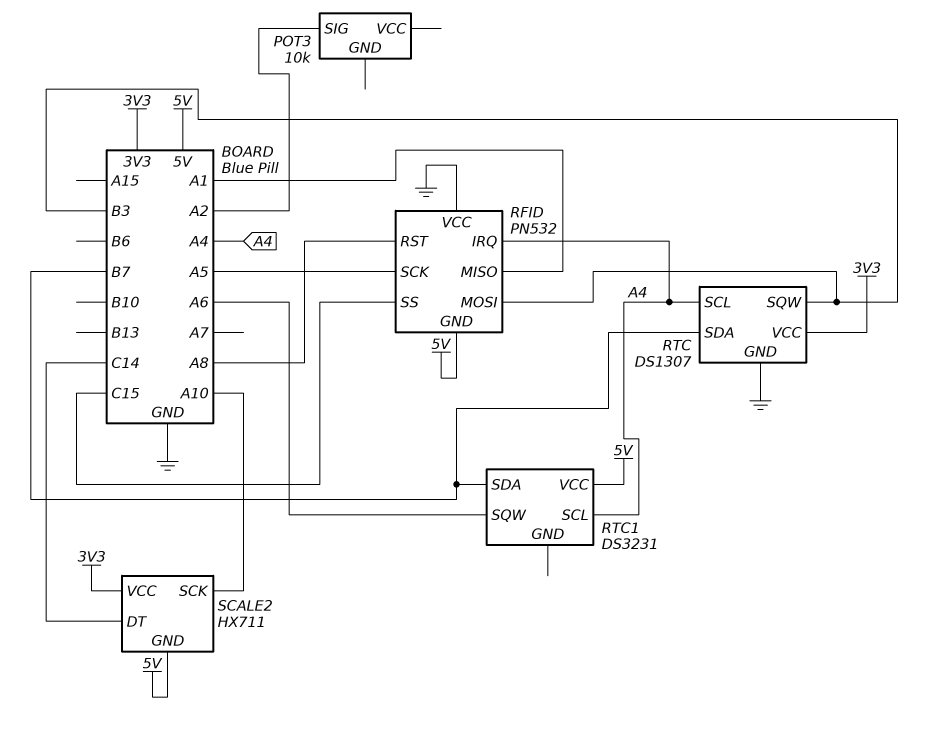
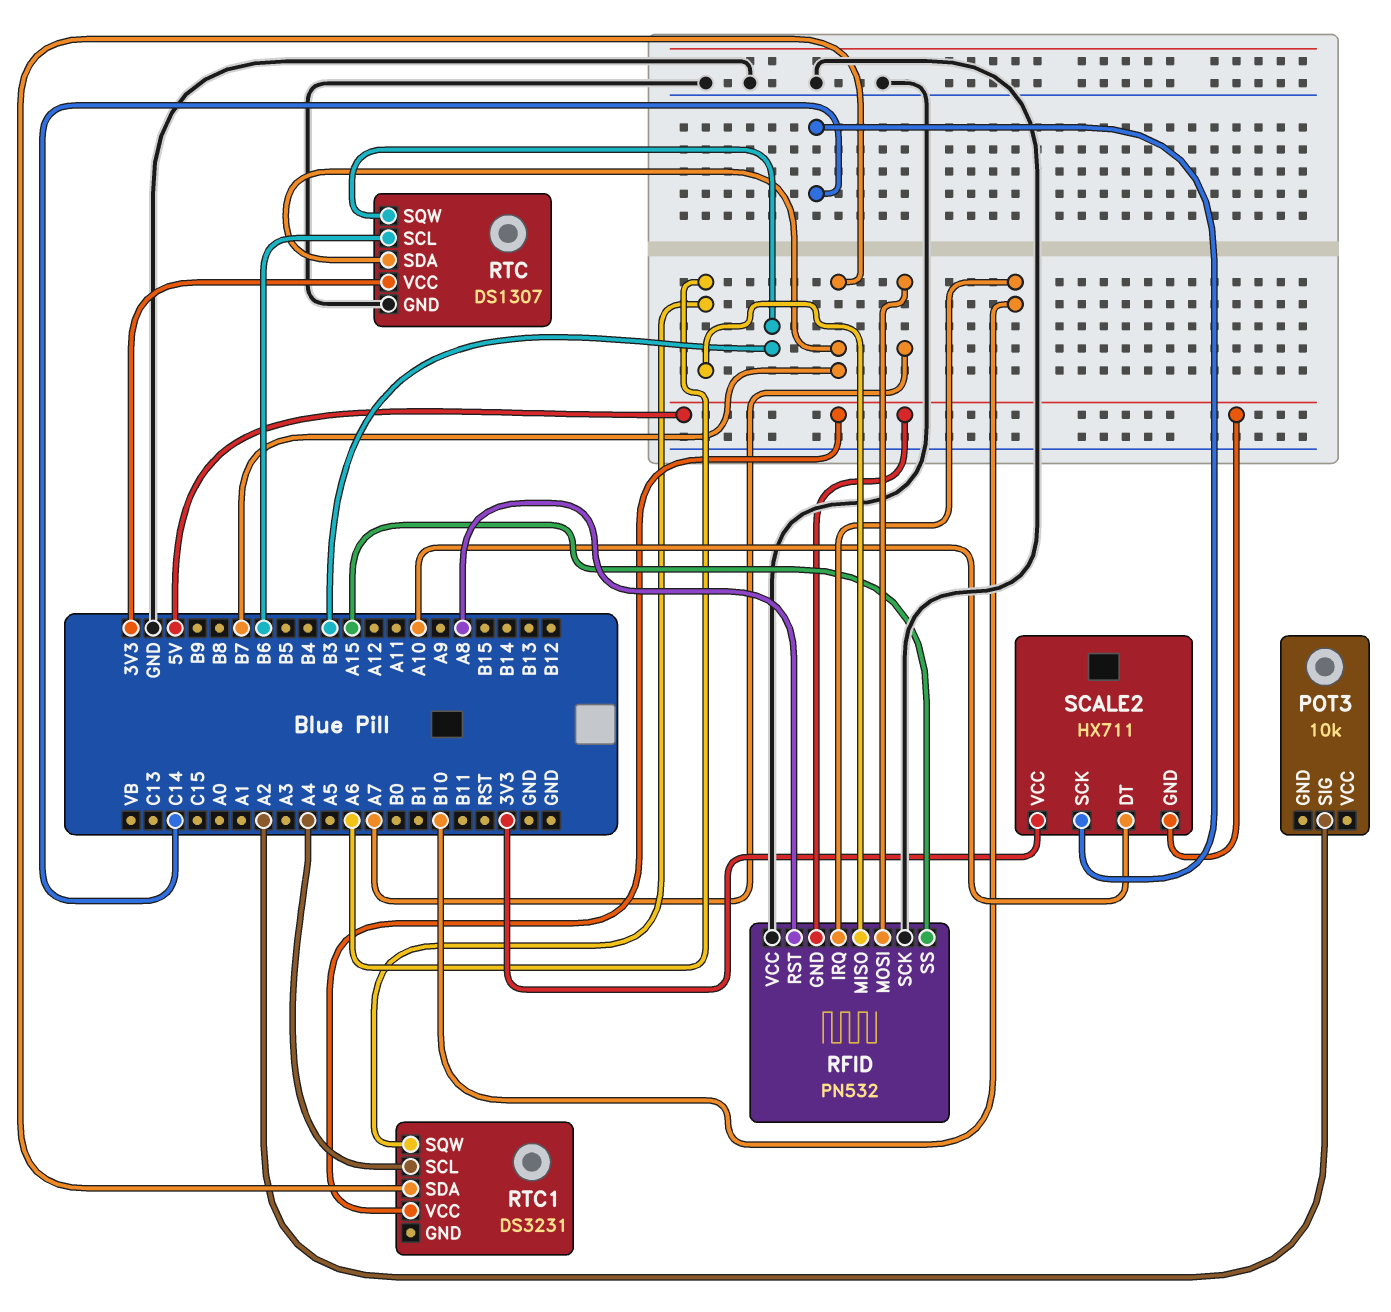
RFID pin IRQ: A4 -> B10
RFID pin MISO: A1 -> A6
RFID pin MOSI: B3 -> A7
RFID pin SCK: A5 -> GND
RFID pin SS: C15 -> A15
RTC pin SCL: A4 -> B6
SCALE2 pin DT: C14 -> A10
SCALE2 pin SCK: A10 -> C14

